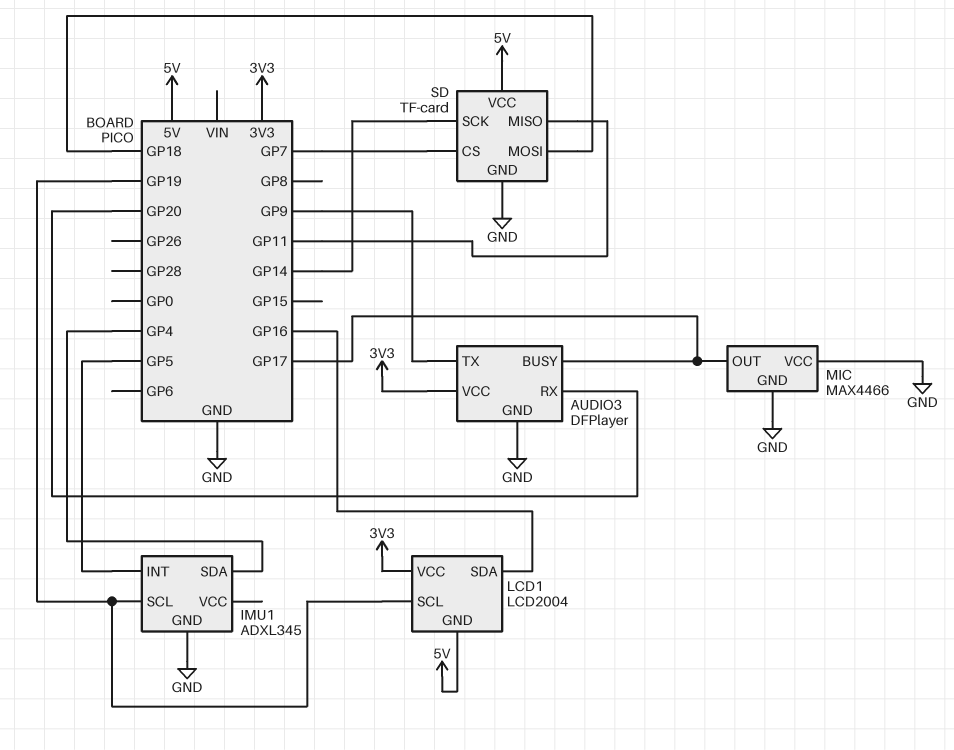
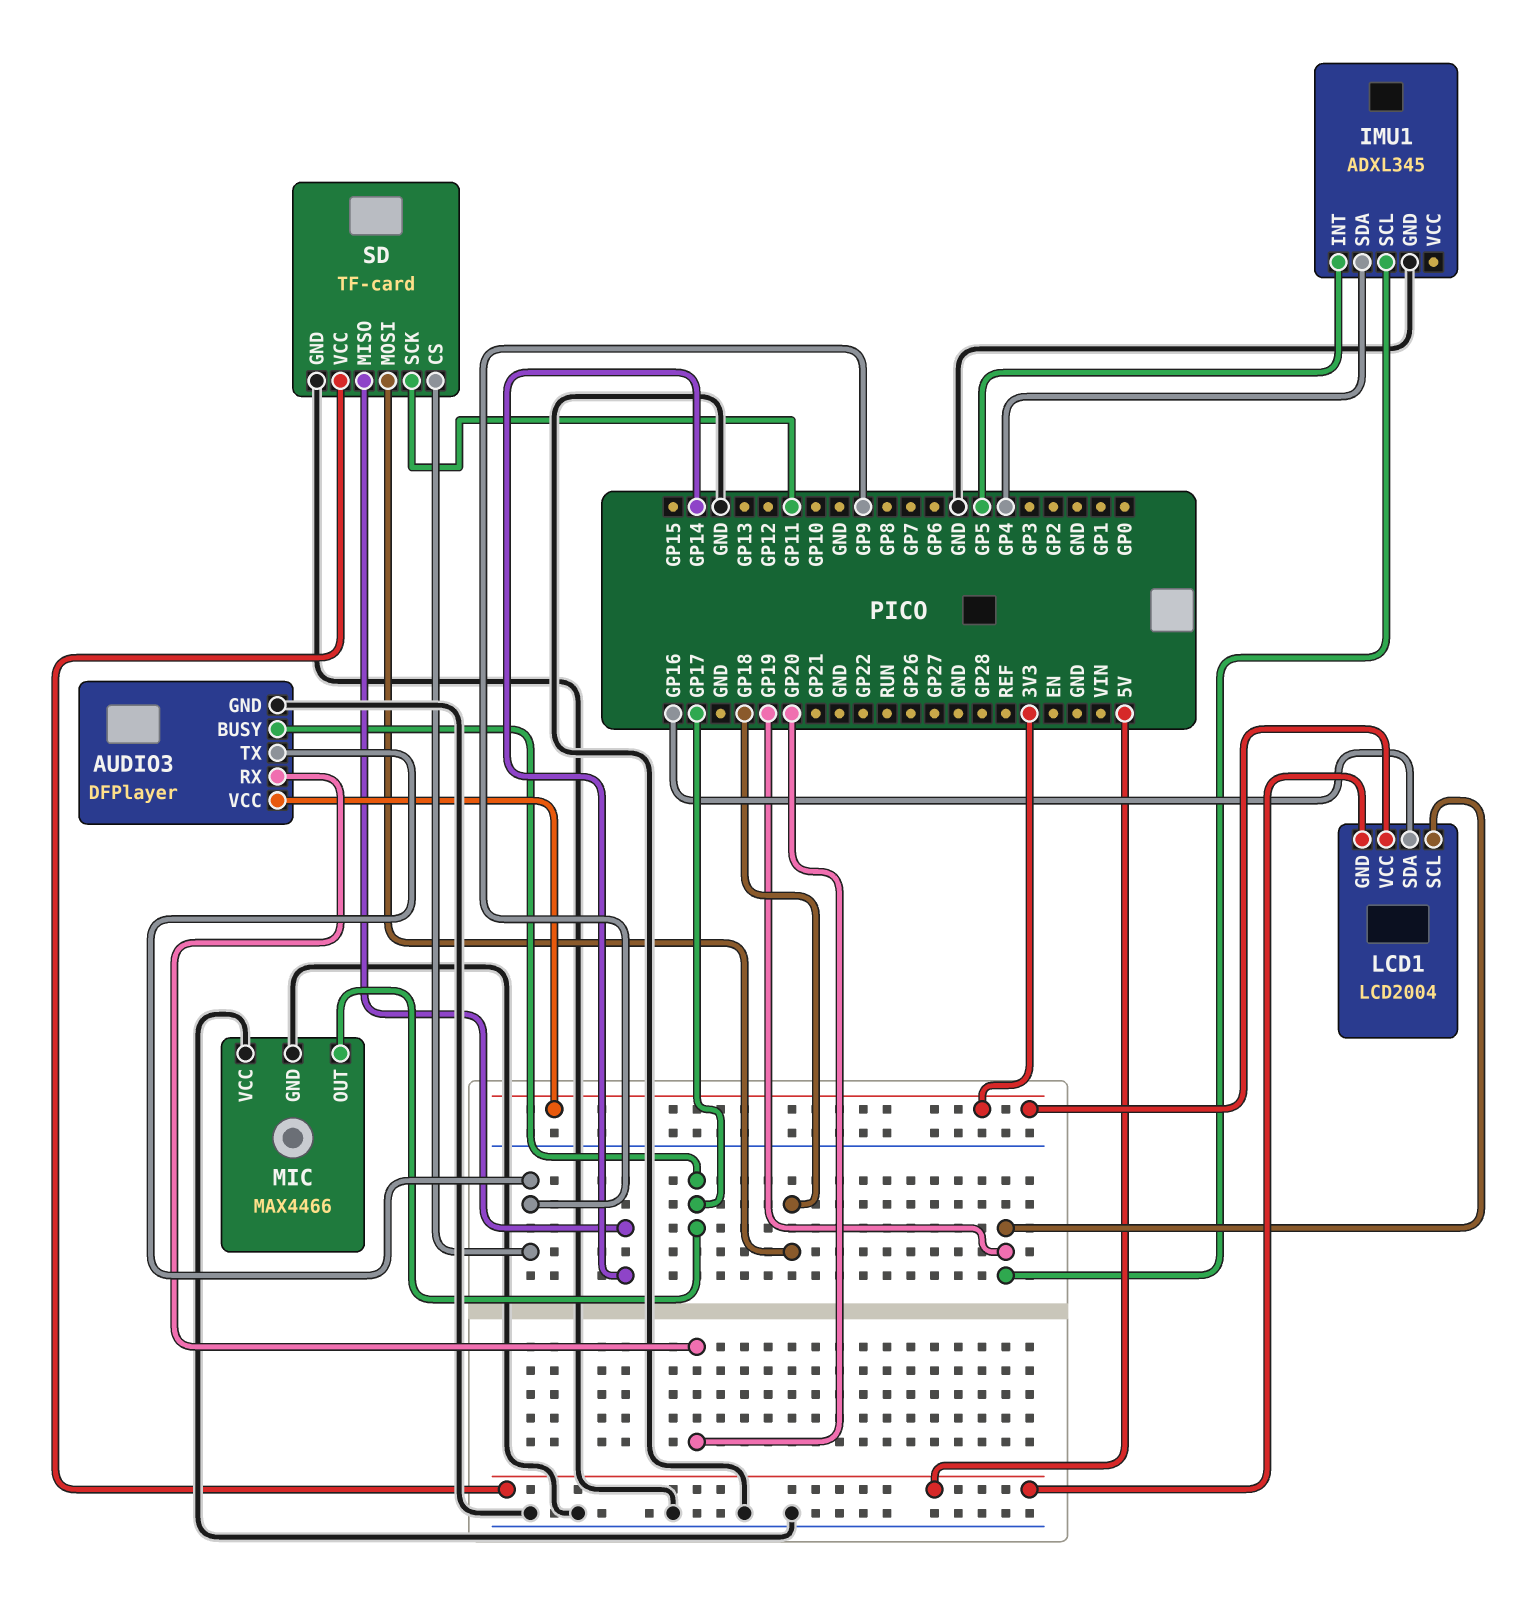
SD pin CS: GP7 -> GP9
SD pin MISO: GP11 -> GP14
SD pin SCK: GP14 -> GP11

